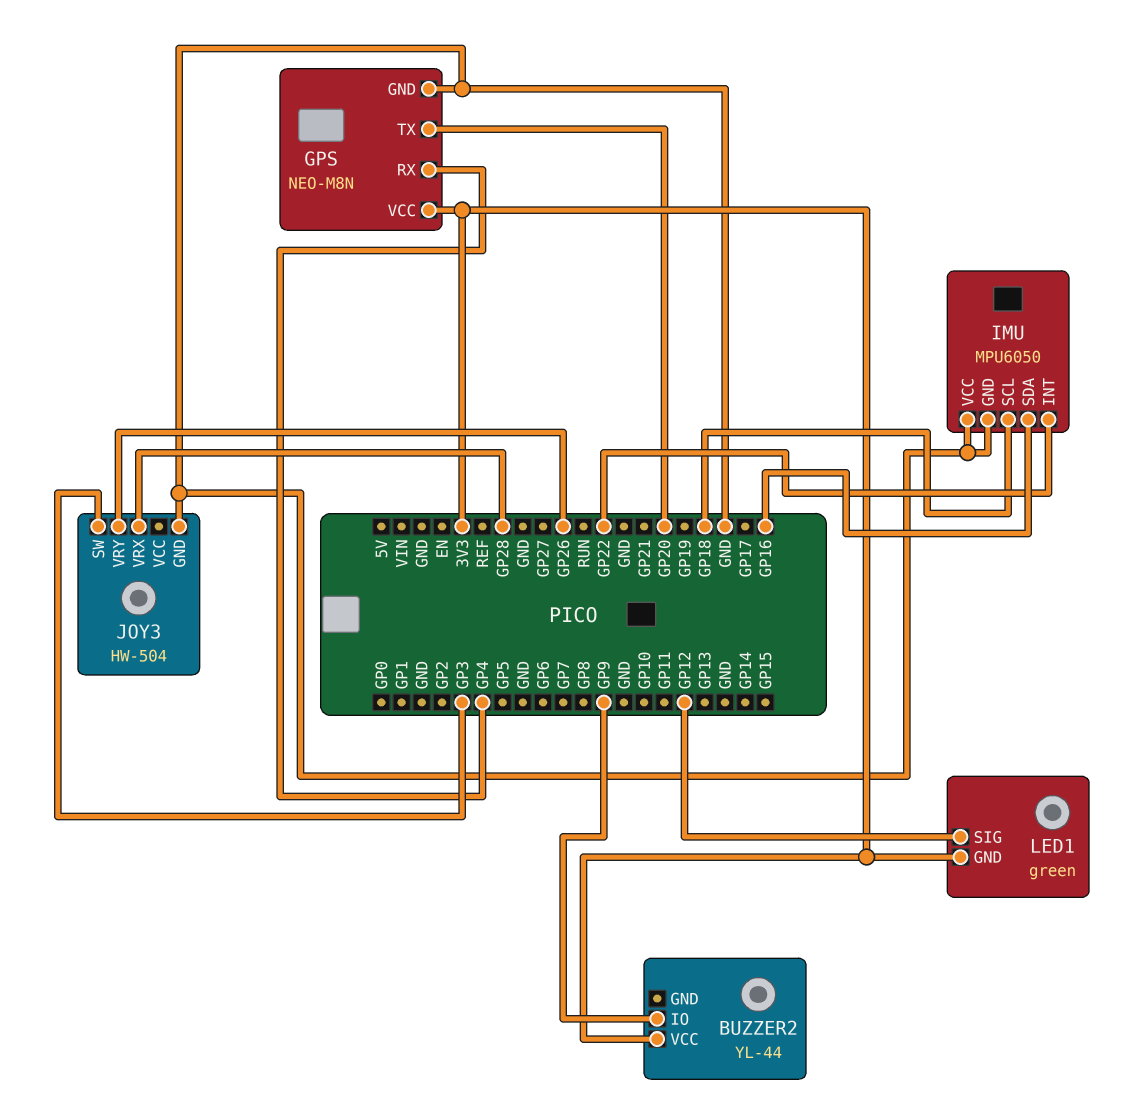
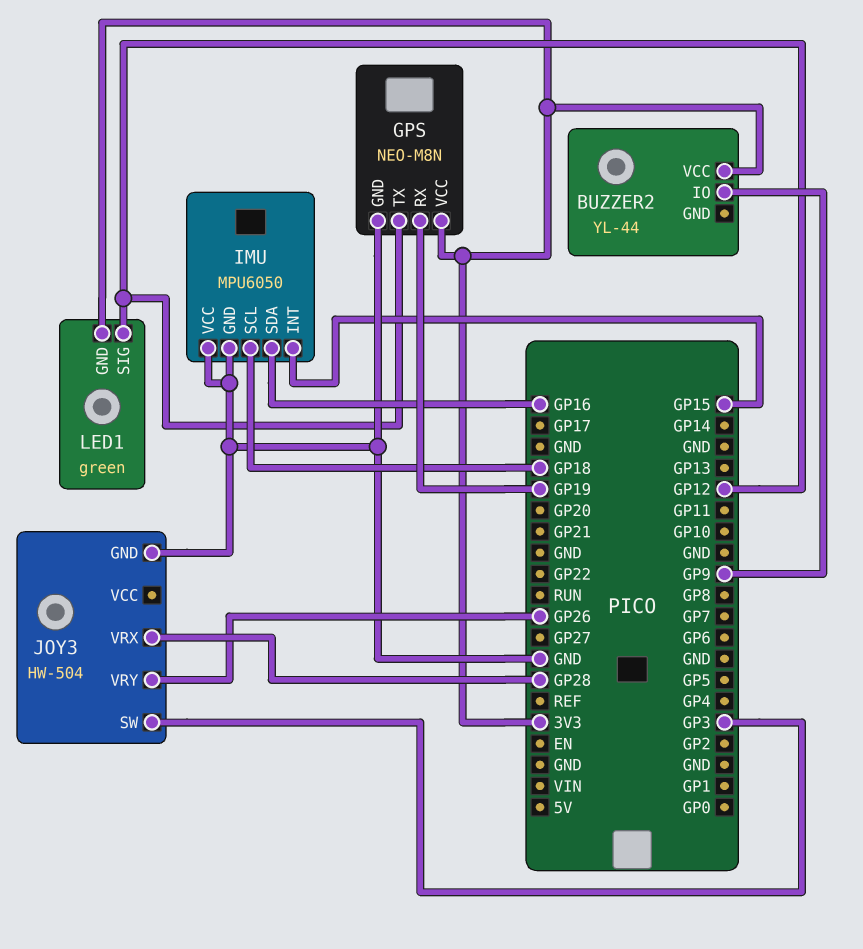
GPS pin RX: GP4 -> GP19
GPS pin TX: GP20 -> GP12
IMU pin INT: GP22 -> GP15

